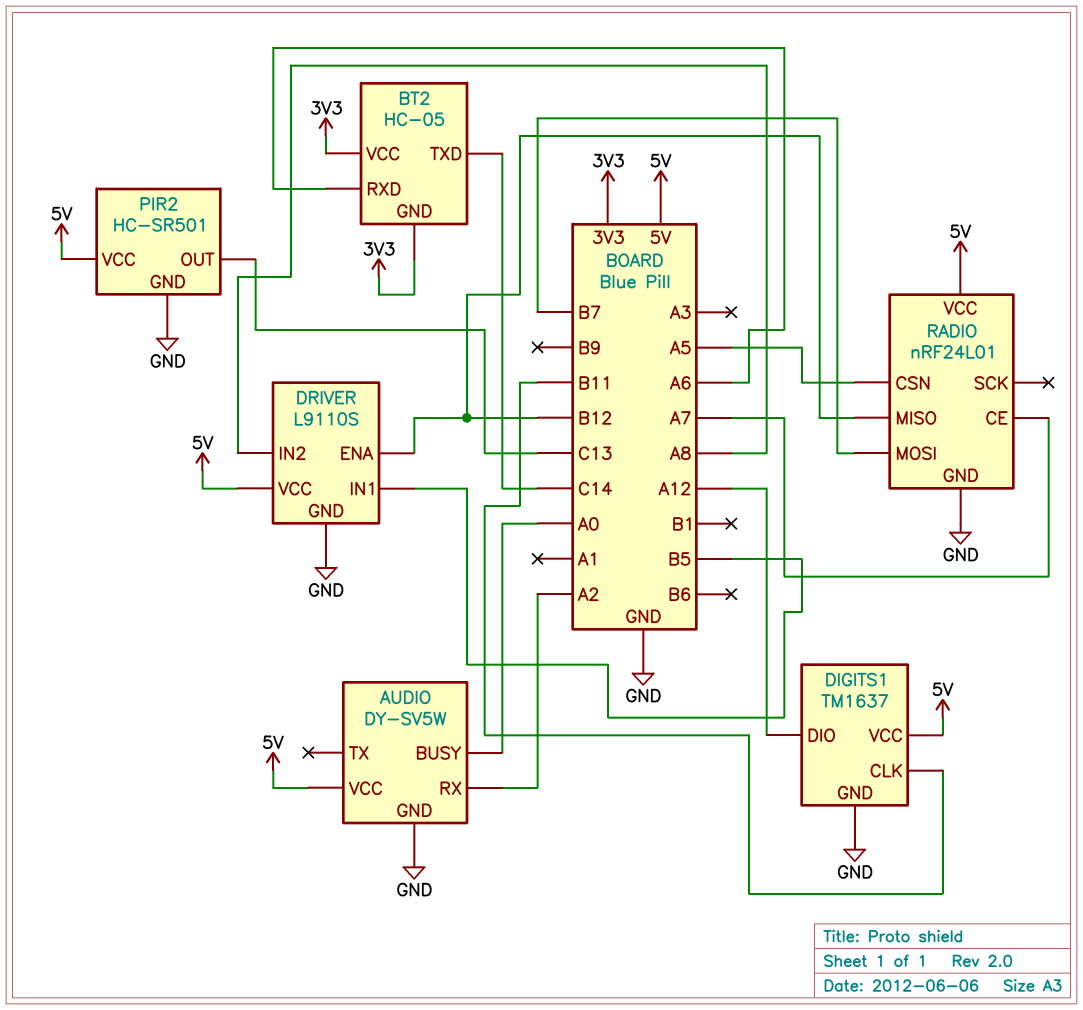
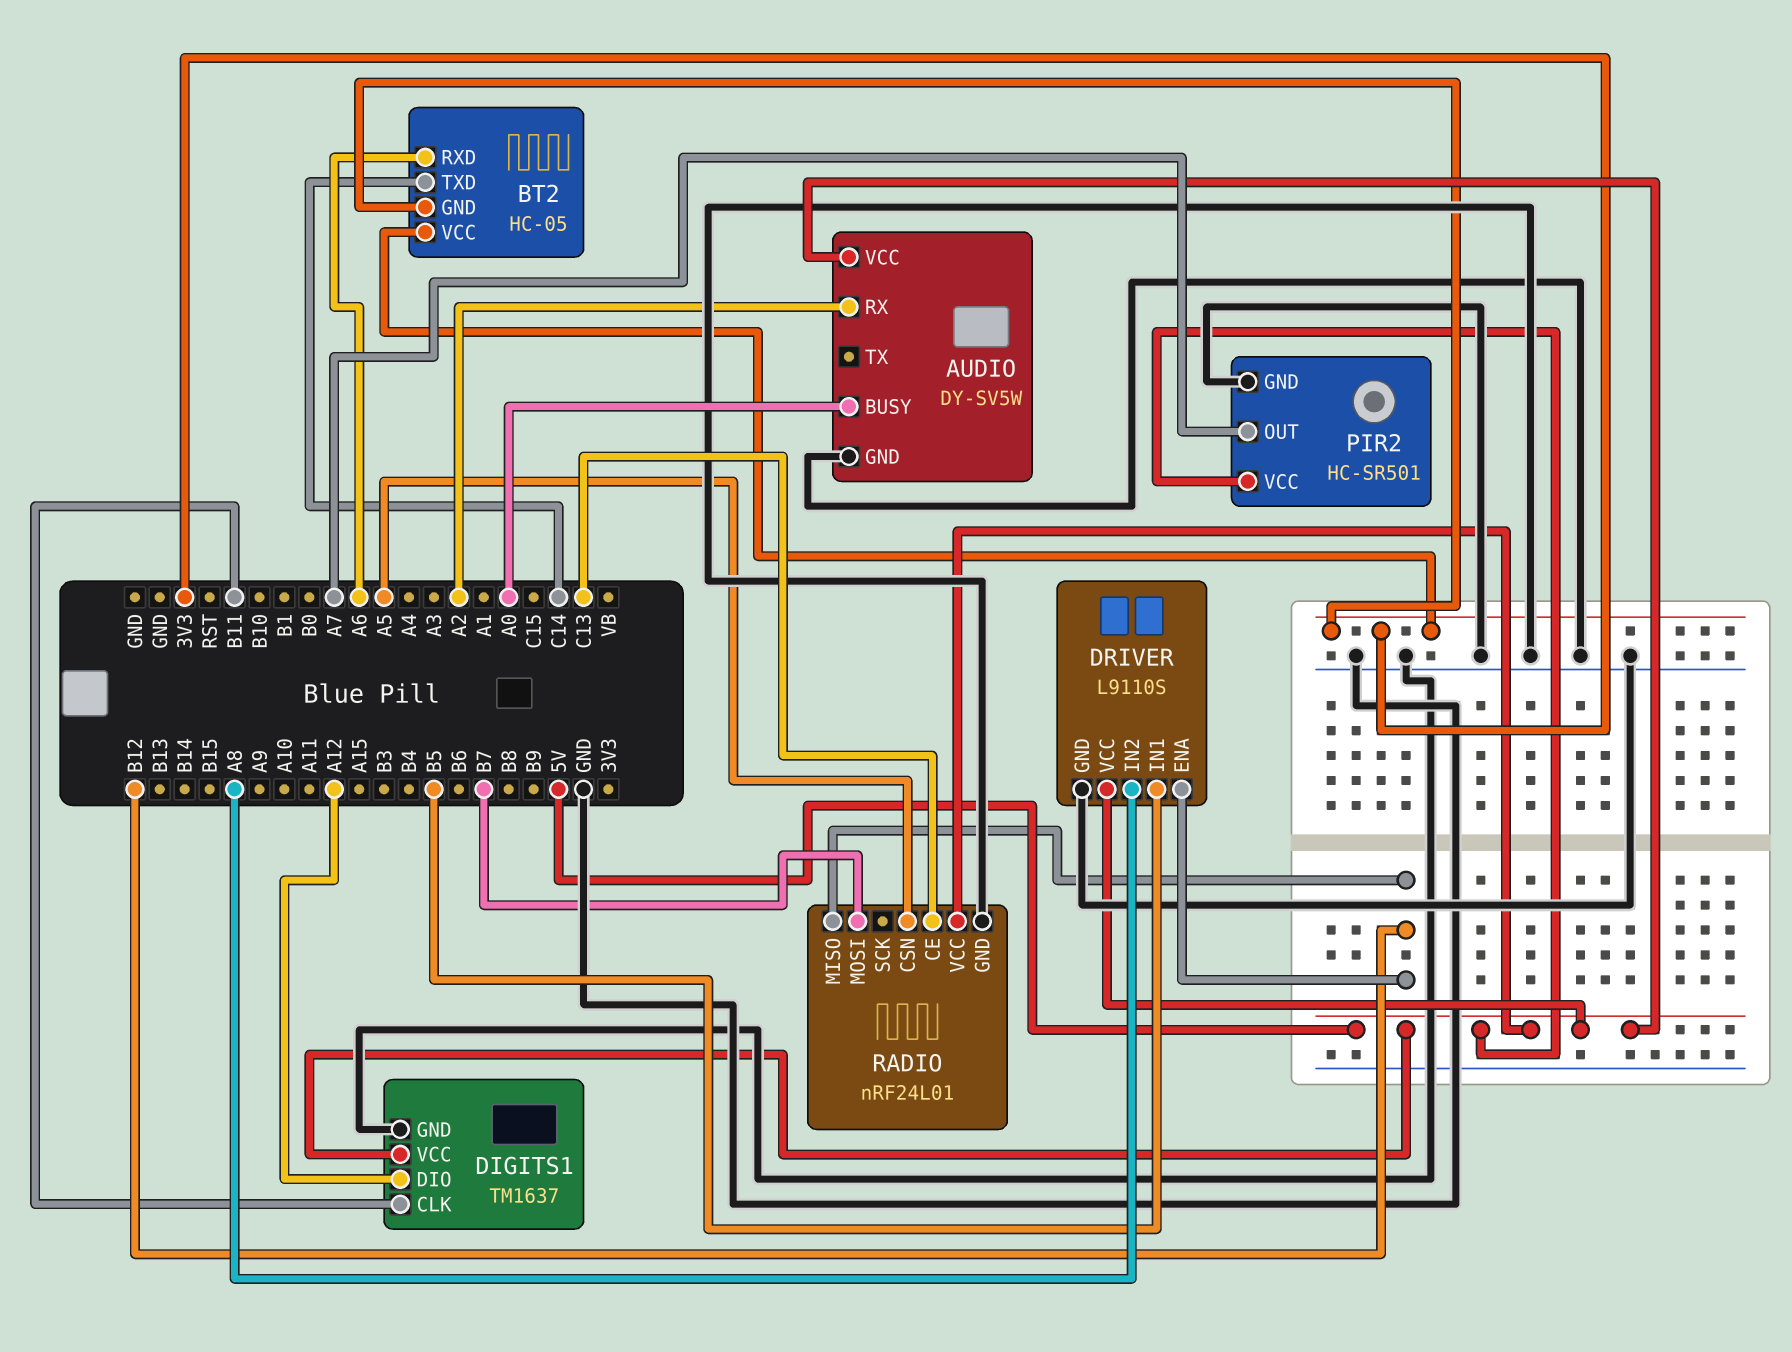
PIR2 pin OUT: C13 -> A7
RADIO pin CE: A7 -> C13

